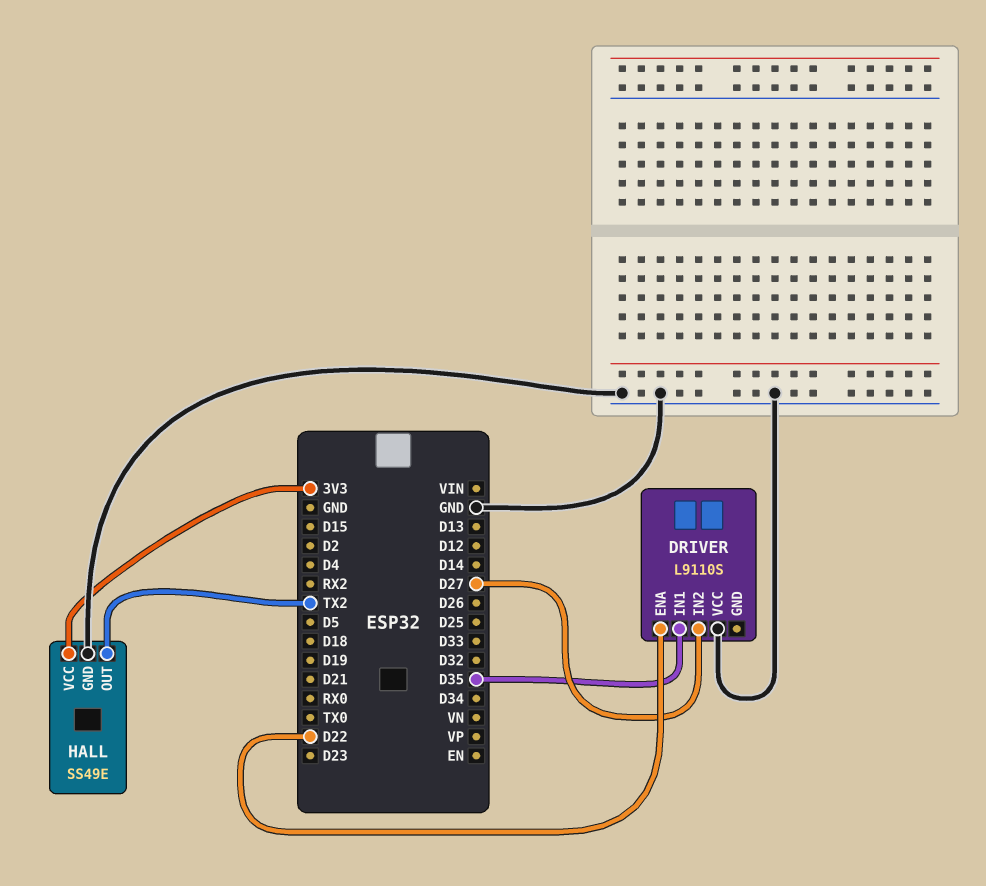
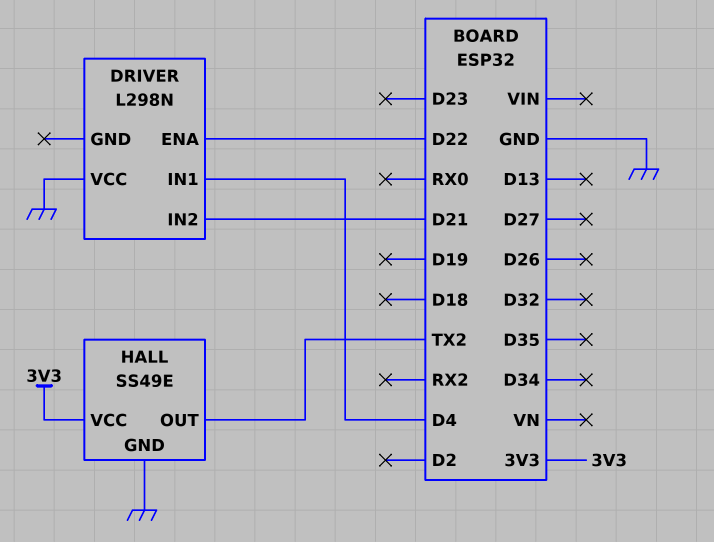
DRIVER: L9110S -> L298N
DRIVER pin IN1: D35 -> D4
DRIVER pin IN2: D27 -> D21

